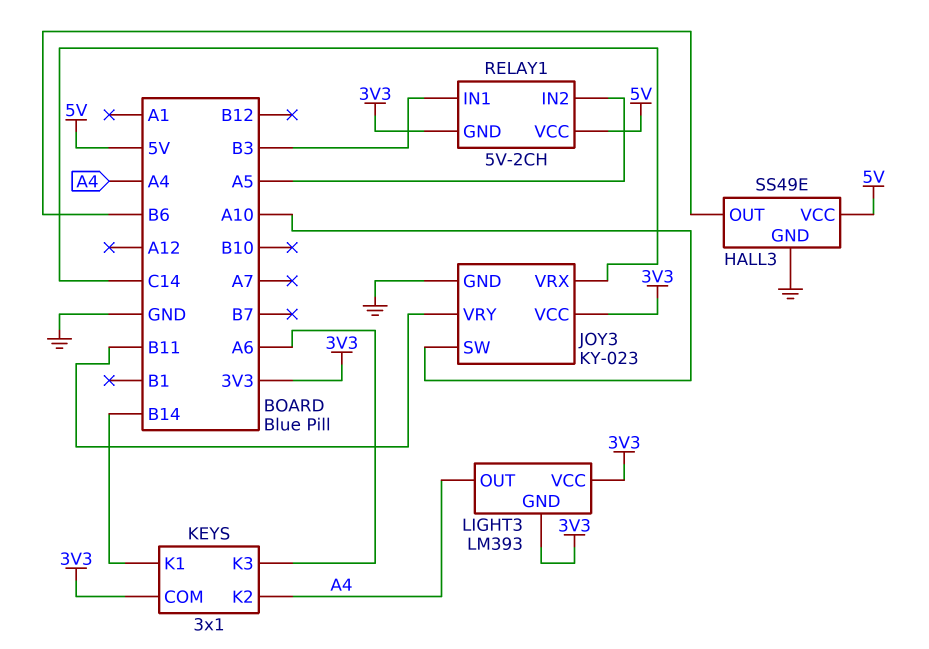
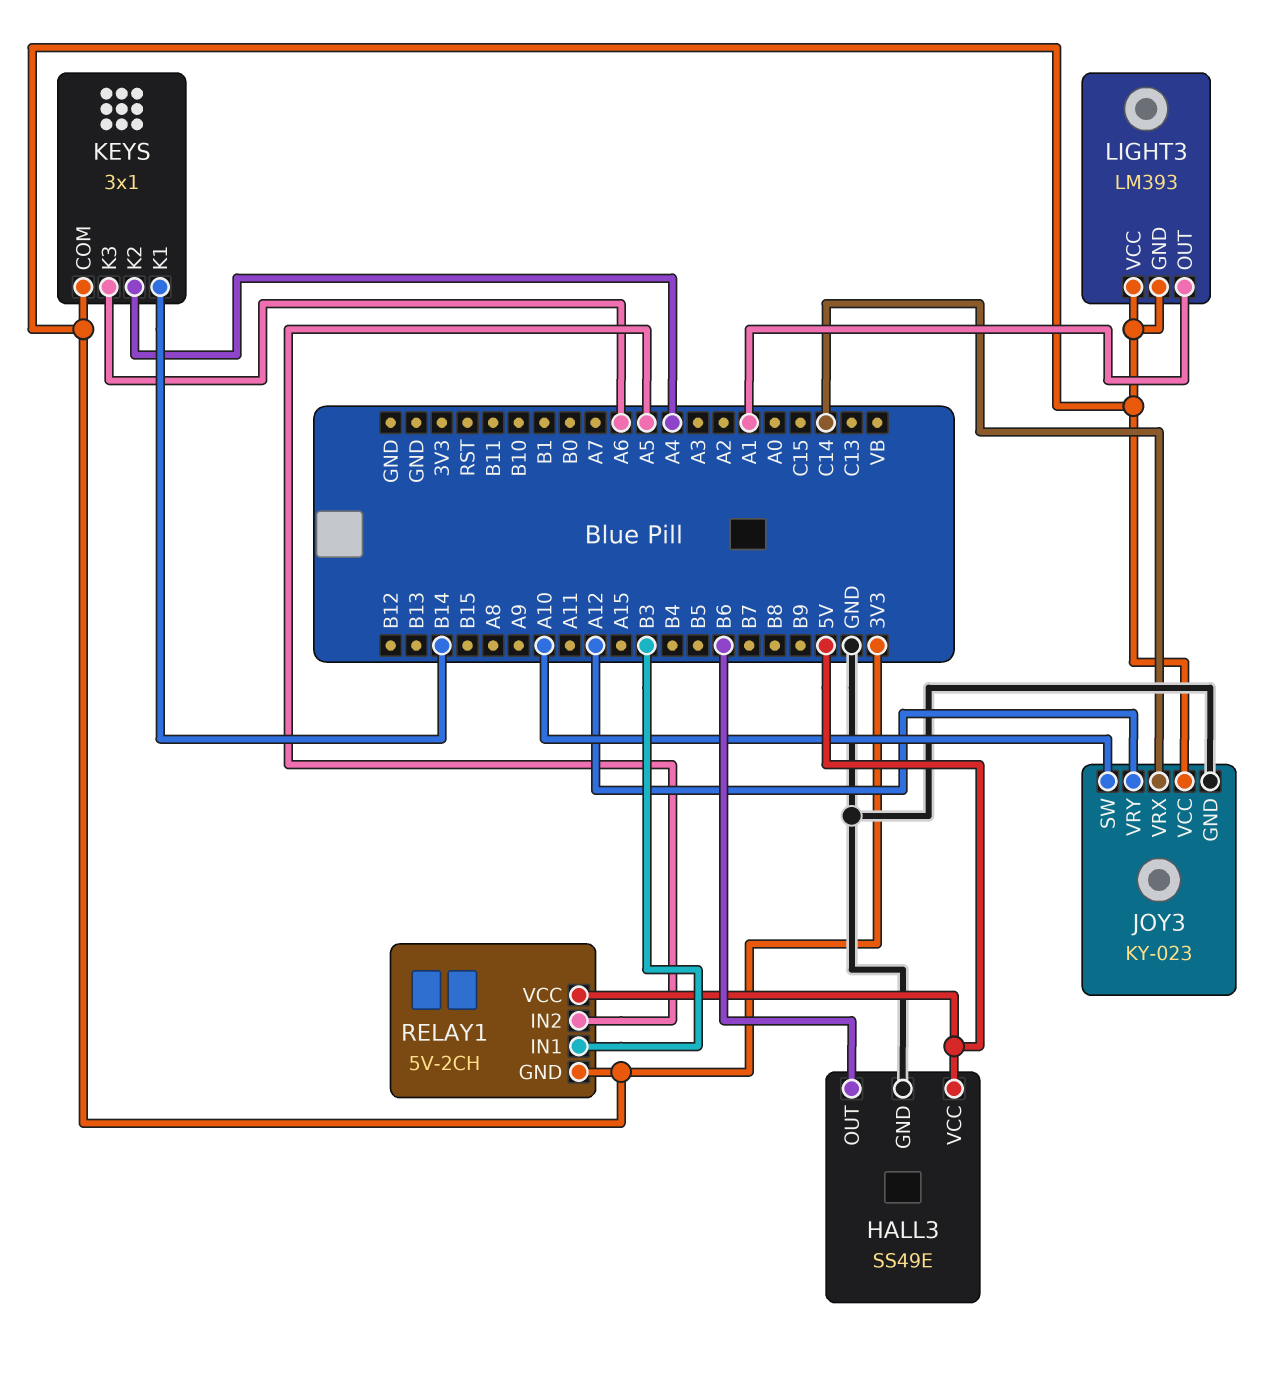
JOY3 pin VRY: B11 -> A12
LIGHT3 pin OUT: A4 -> A1

